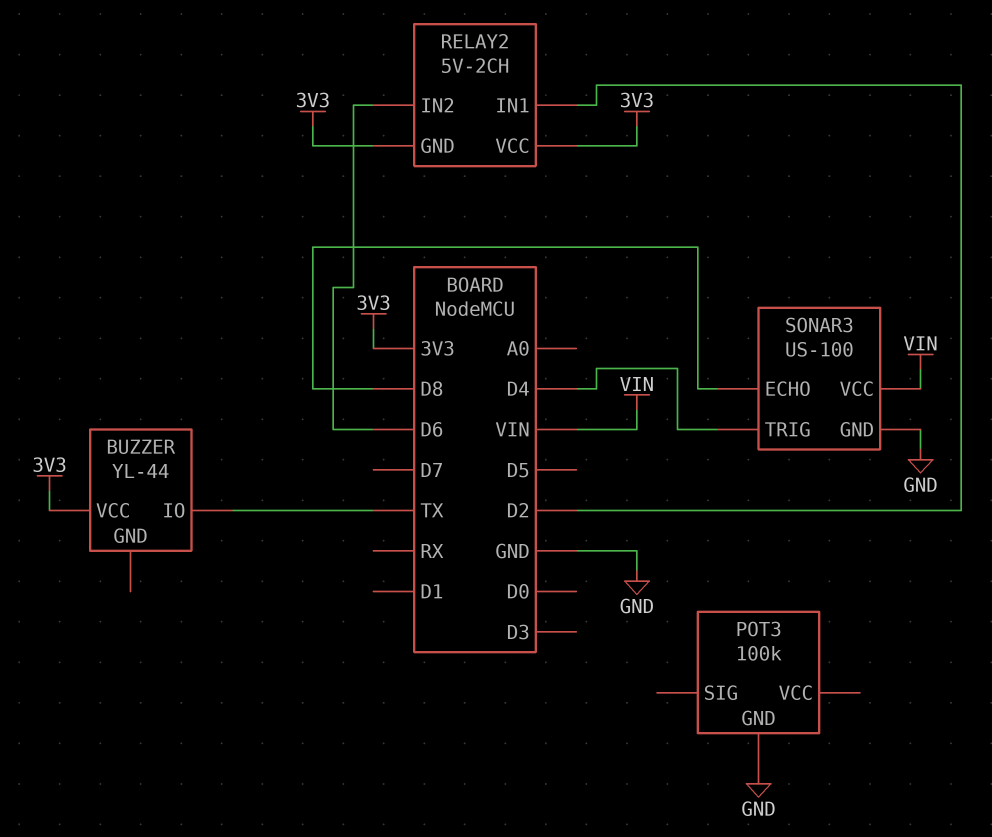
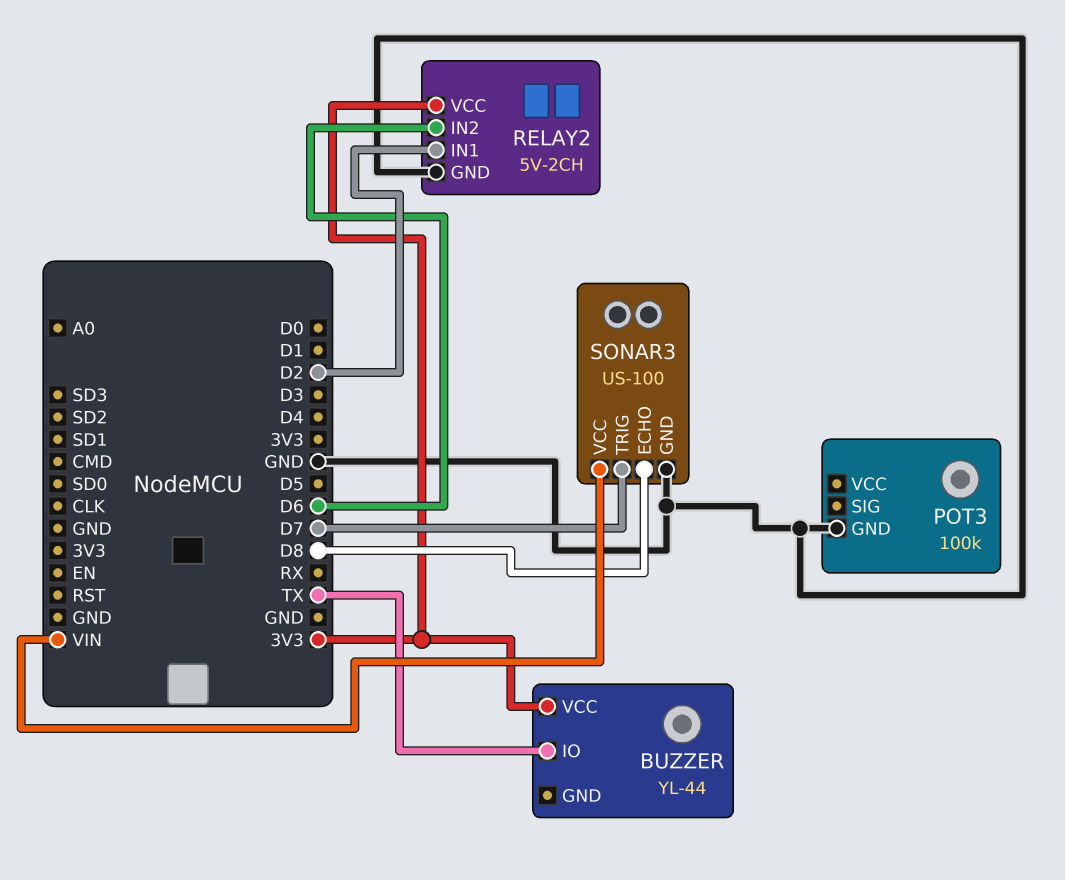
RELAY2 pin GND: 3V3 -> GND
SONAR3 pin TRIG: D4 -> D7

